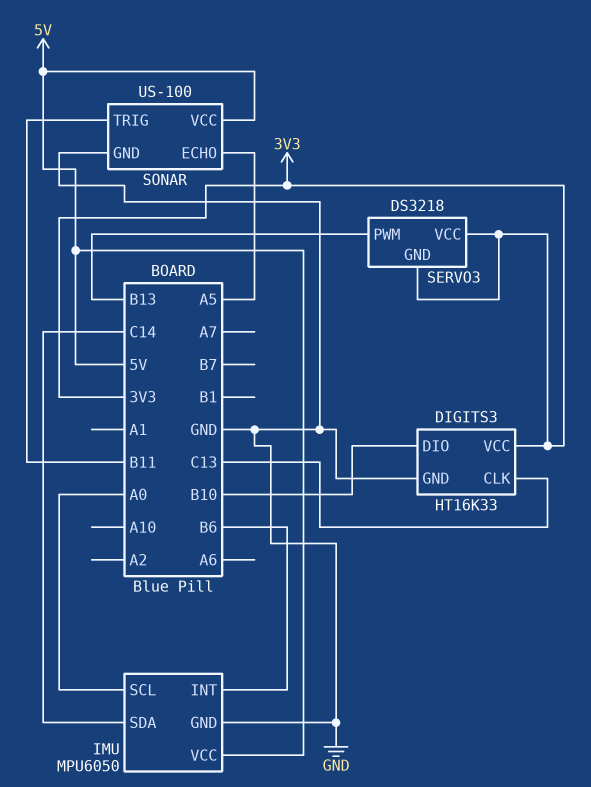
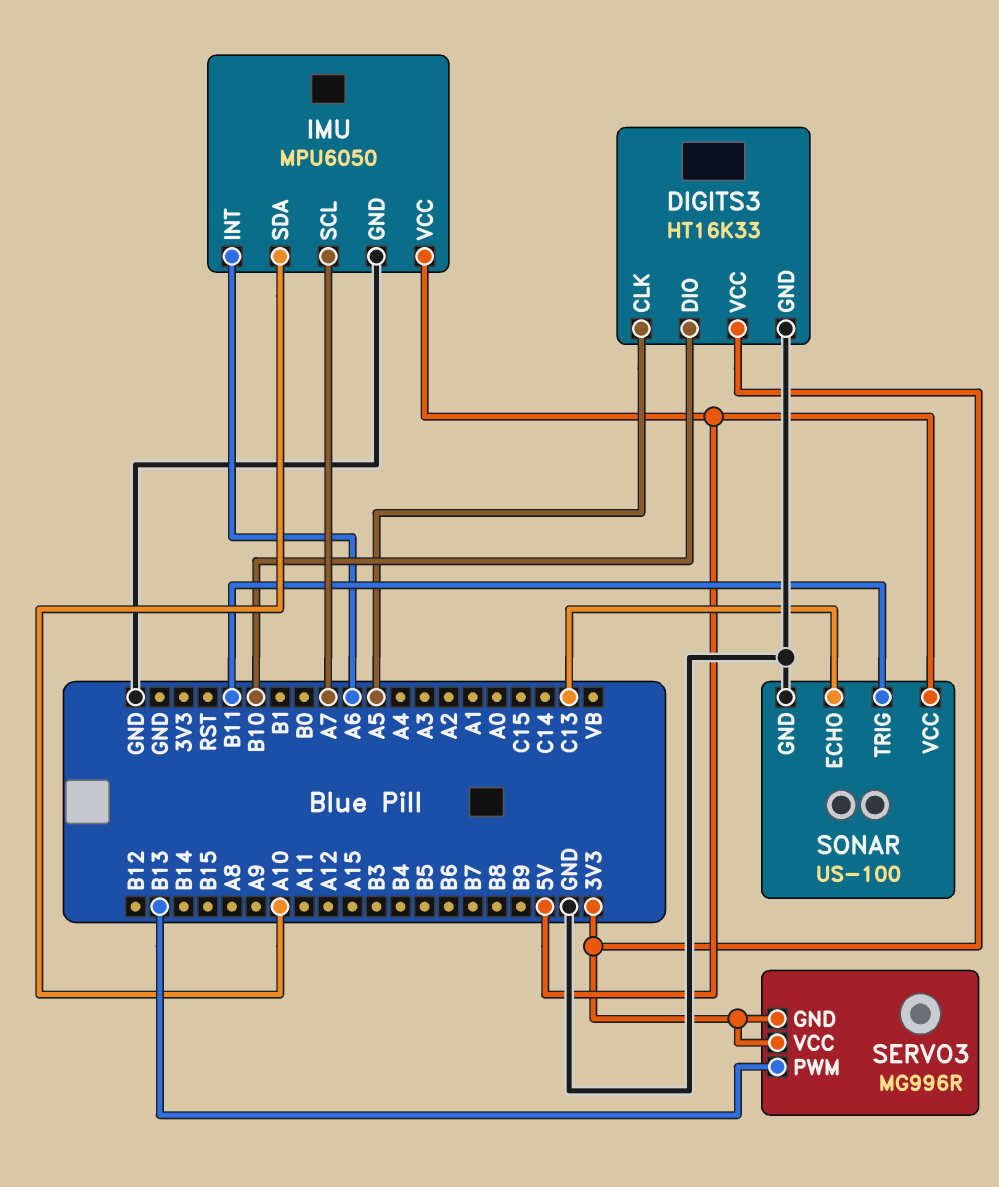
DIGITS3 pin CLK: C13 -> A5
IMU pin INT: B6 -> A6
IMU pin SCL: A0 -> A7
IMU pin SDA: C14 -> A10
SERVO3: DS3218 -> MG996R
SONAR pin ECHO: A5 -> C13

